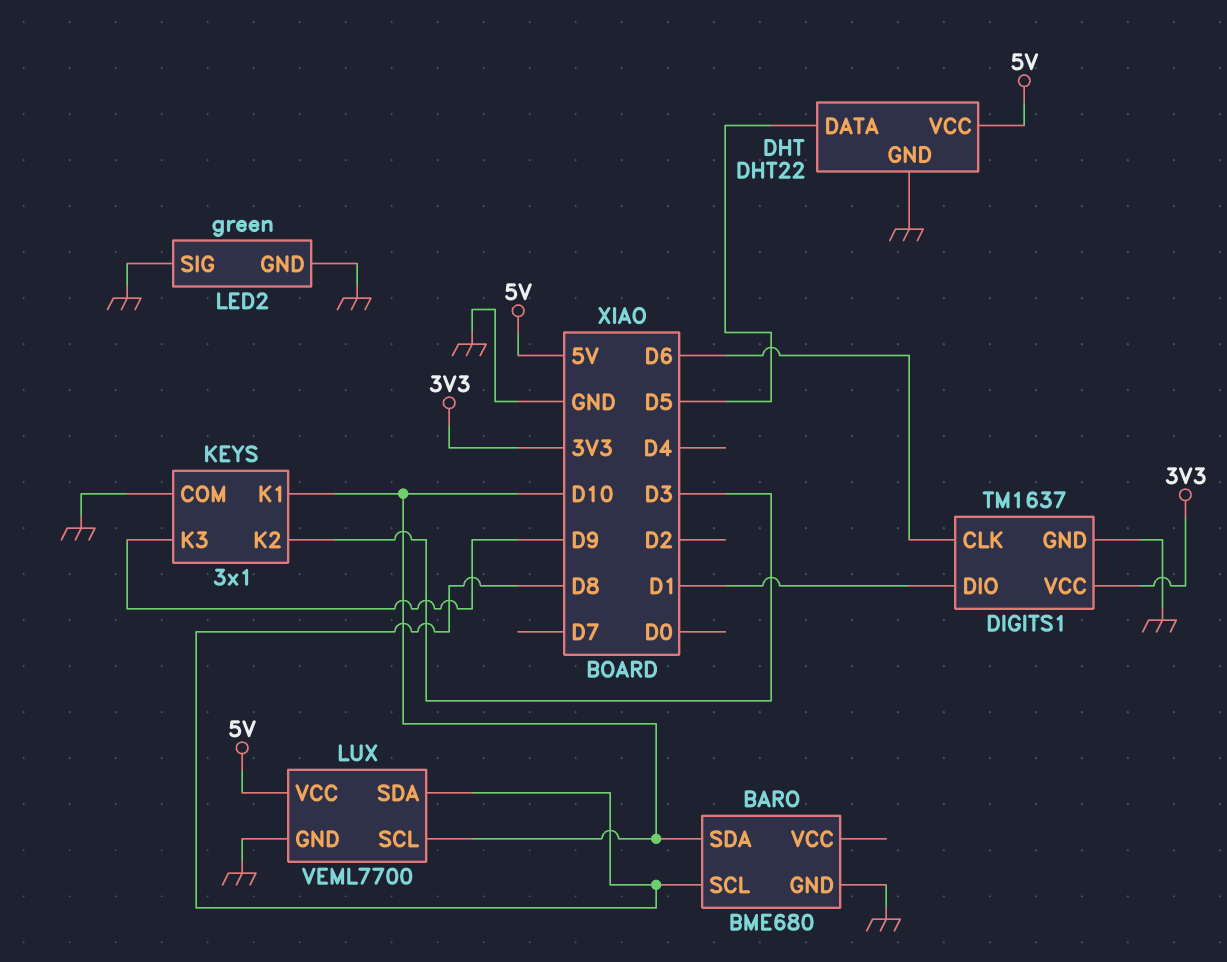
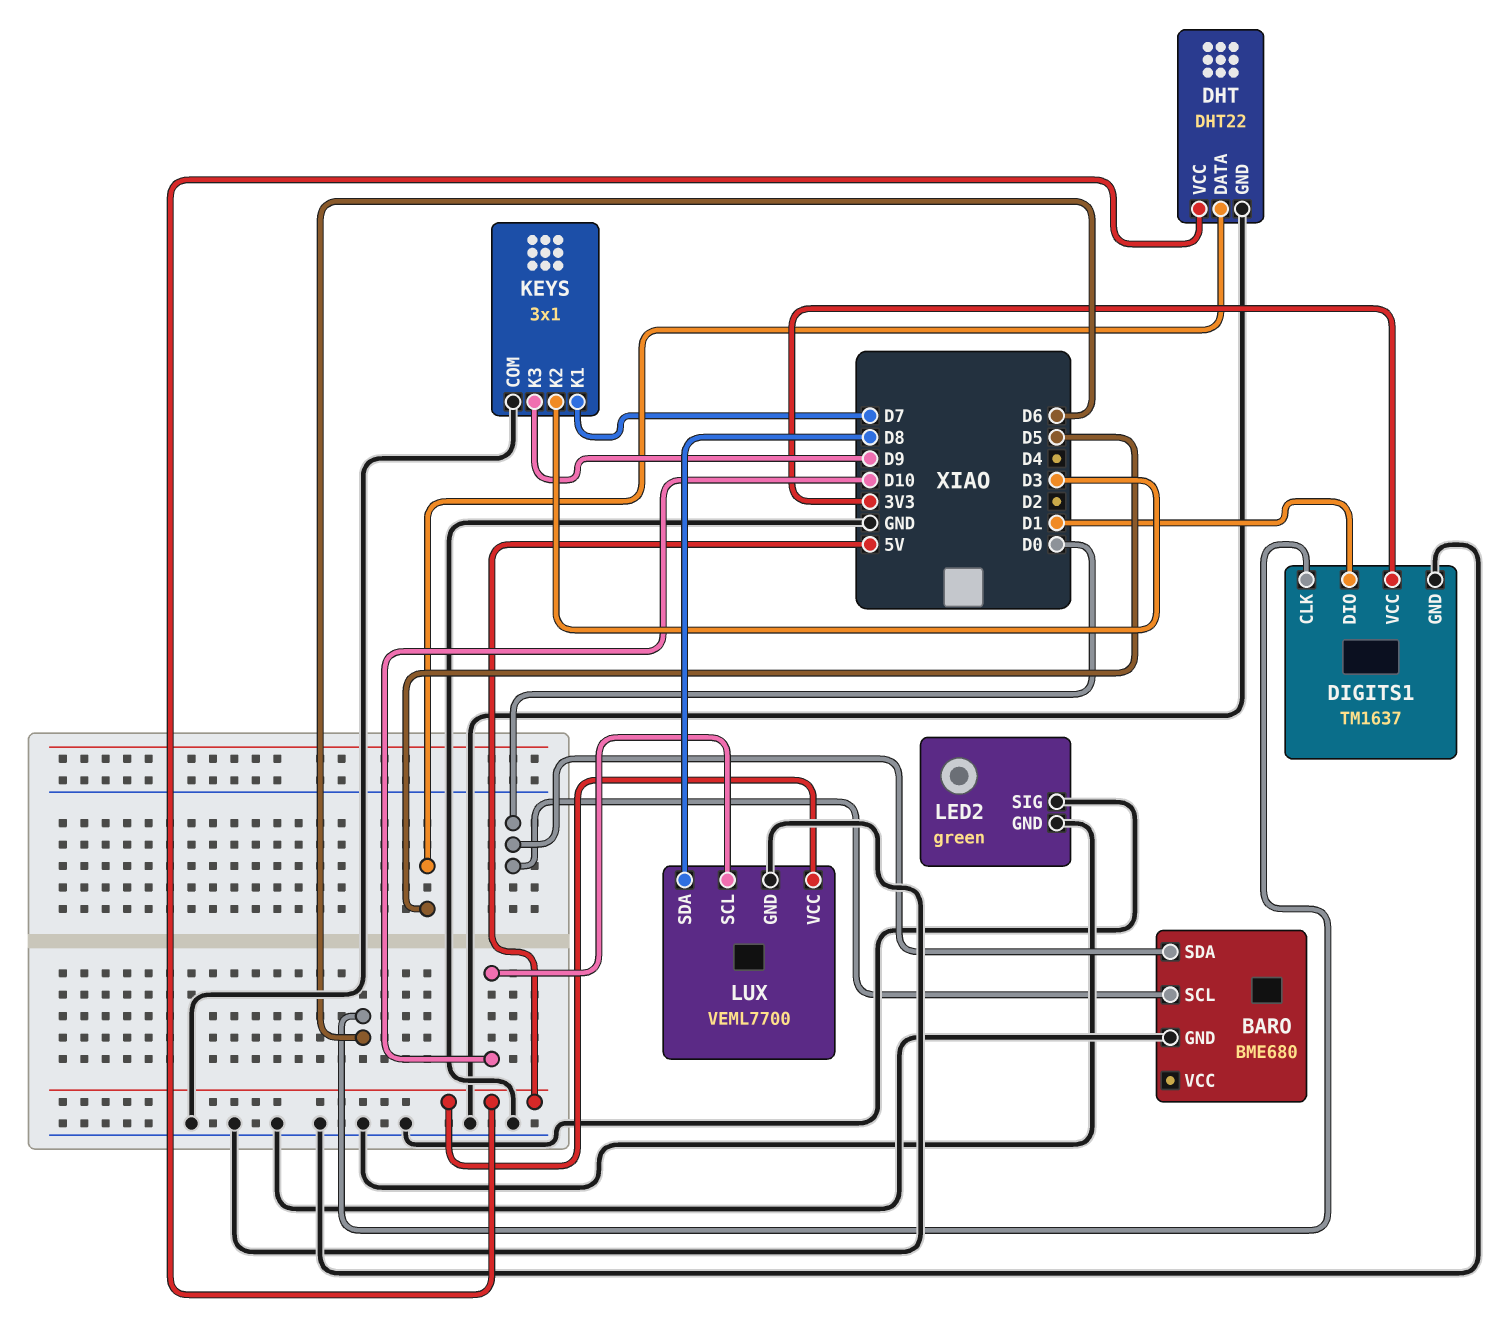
BARO pin SCL: D8 -> D0
BARO pin SDA: D10 -> D0
KEYS pin K1: D10 -> D7

